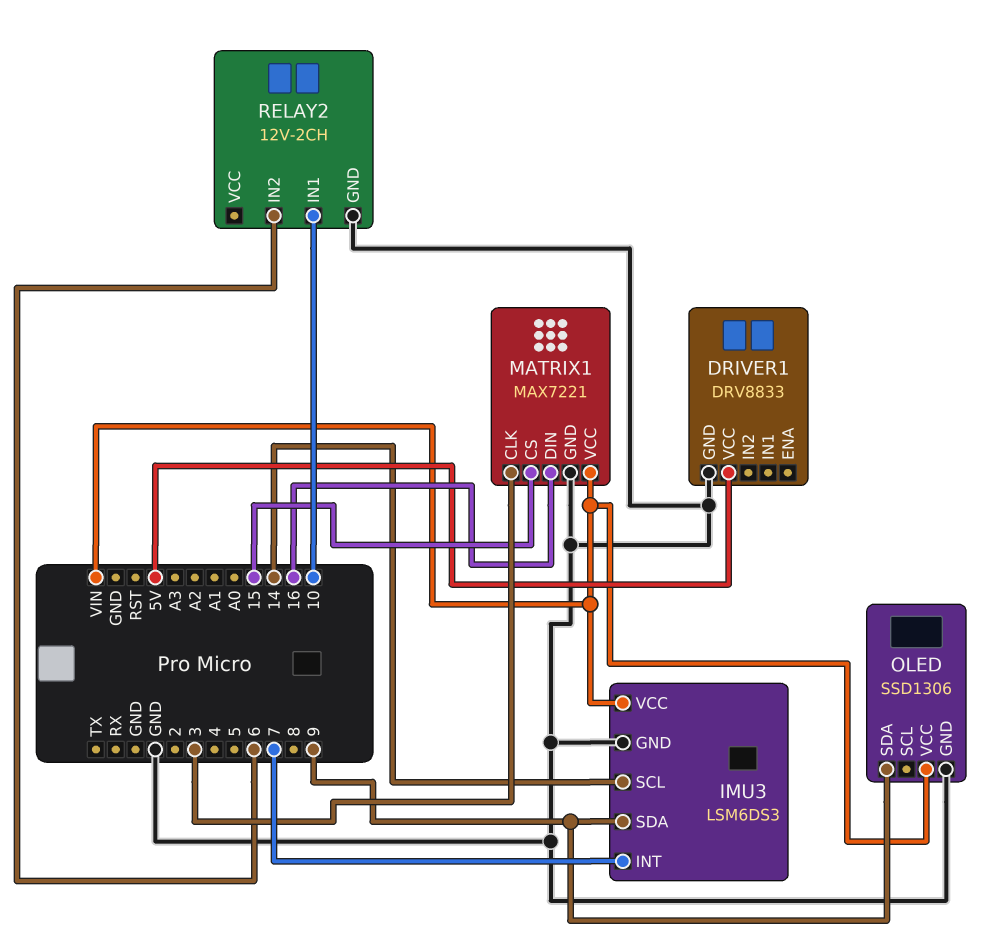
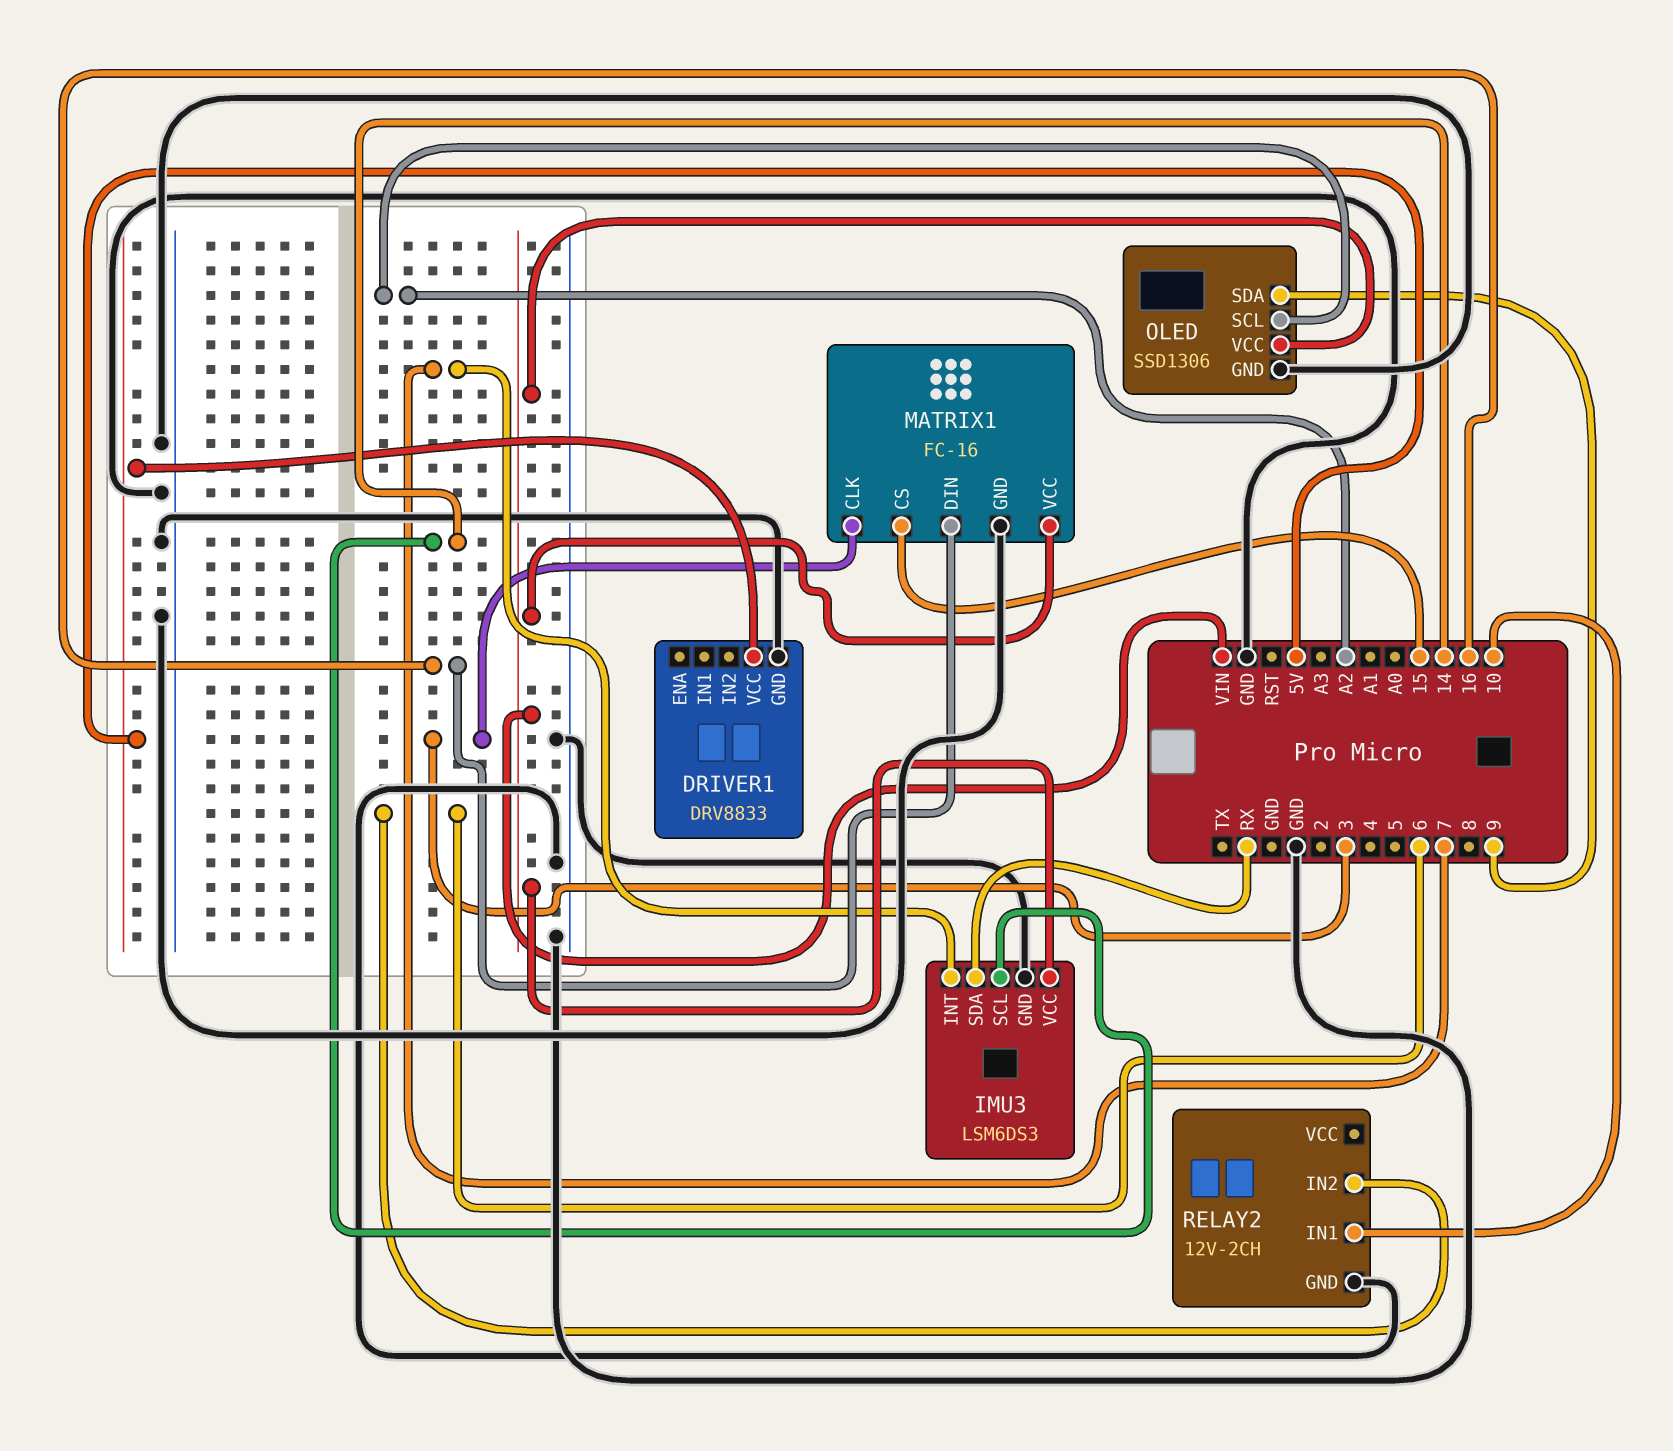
IMU3 pin SDA: 9 -> RX
MATRIX1: MAX7221 -> FC-16
OLED pin SCL: none -> A2

